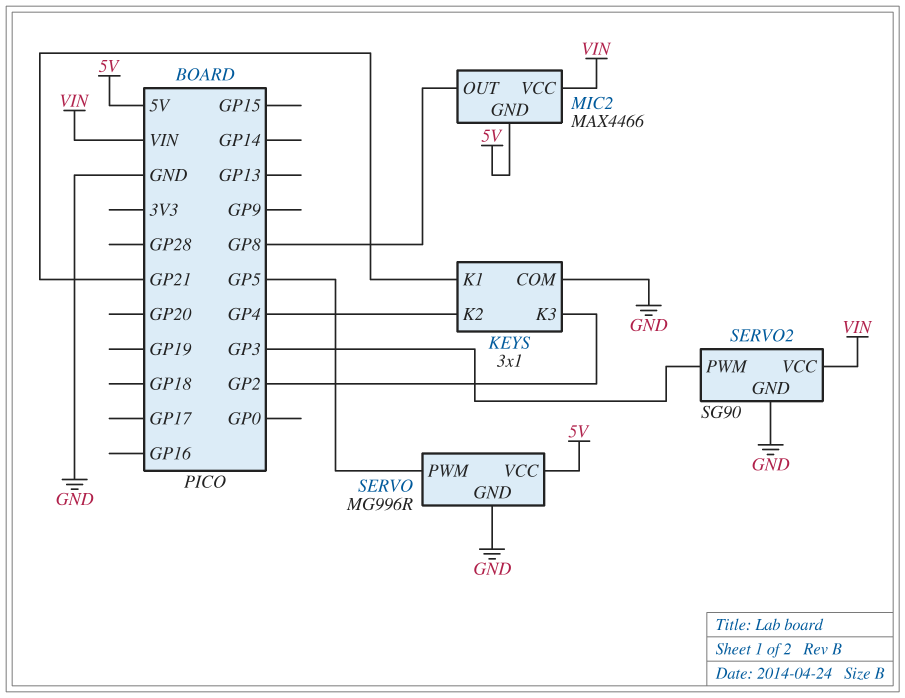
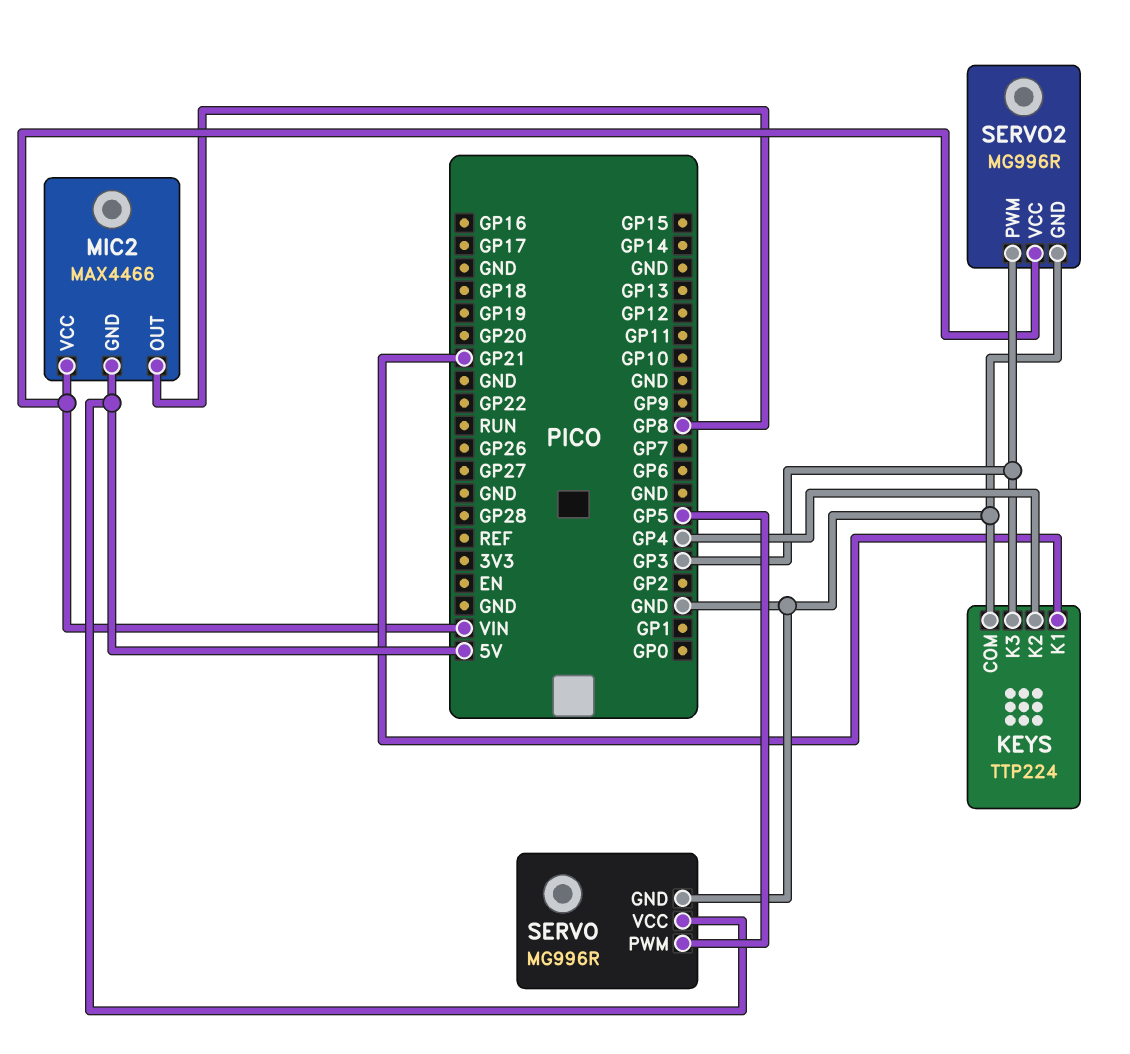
KEYS: 3x1 -> TTP224
KEYS pin K3: GP2 -> GP3
SERVO2: SG90 -> MG996R

